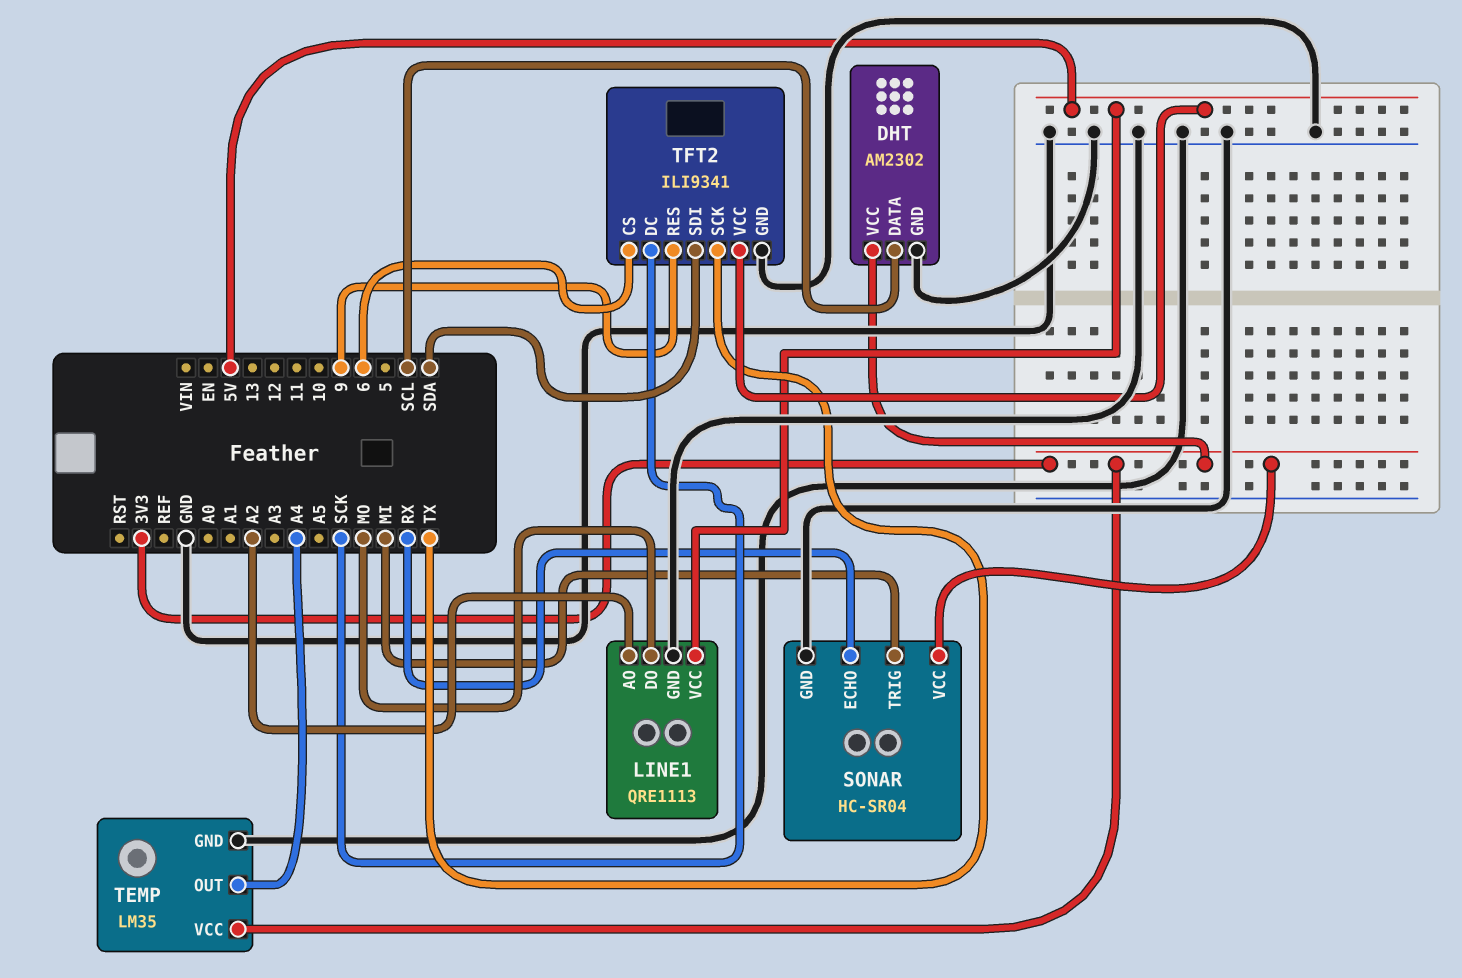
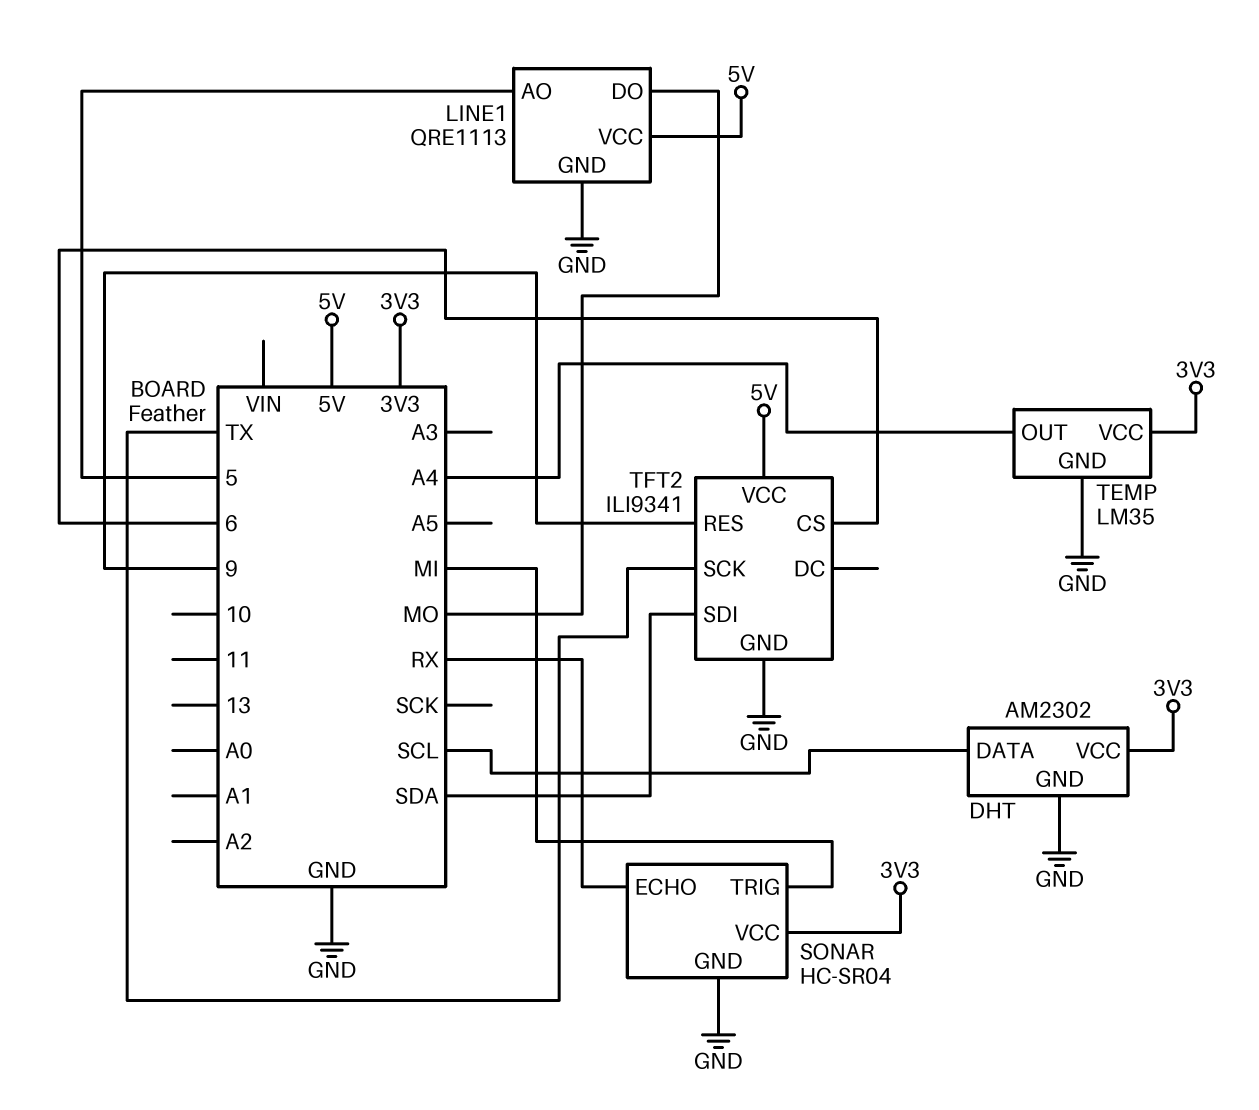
LINE1 pin AO: A2 -> 5
TFT2 pin DC: SCK -> none

